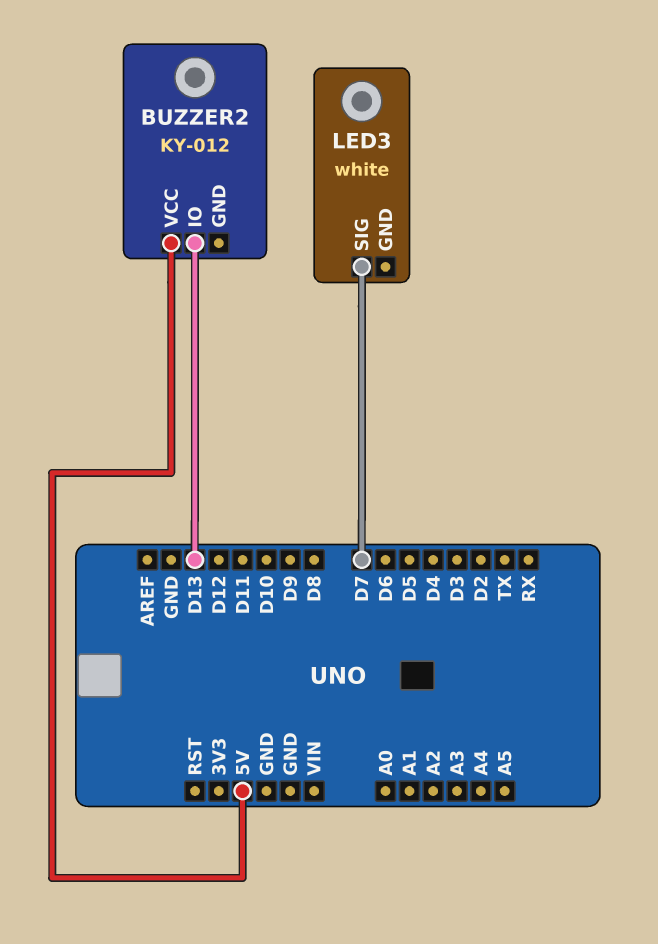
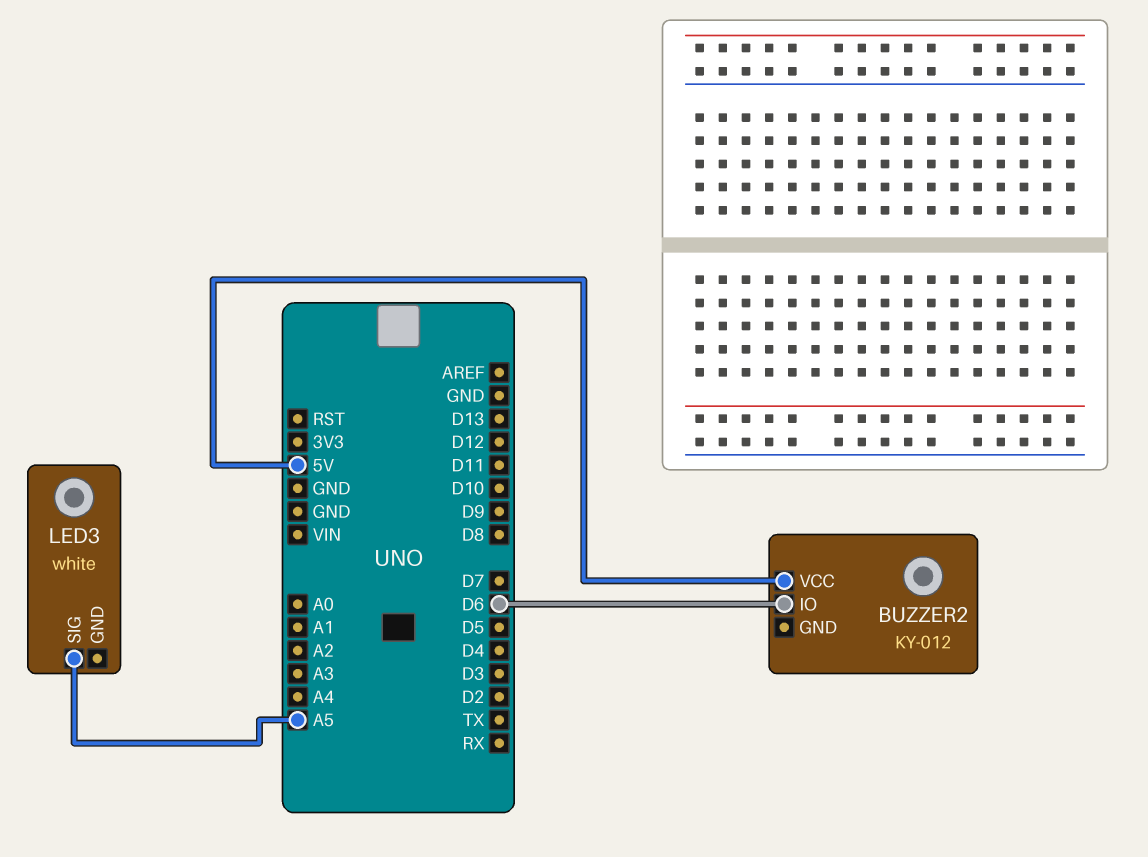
BUZZER2 pin IO: D13 -> D6
LED3 pin SIG: D7 -> A5

